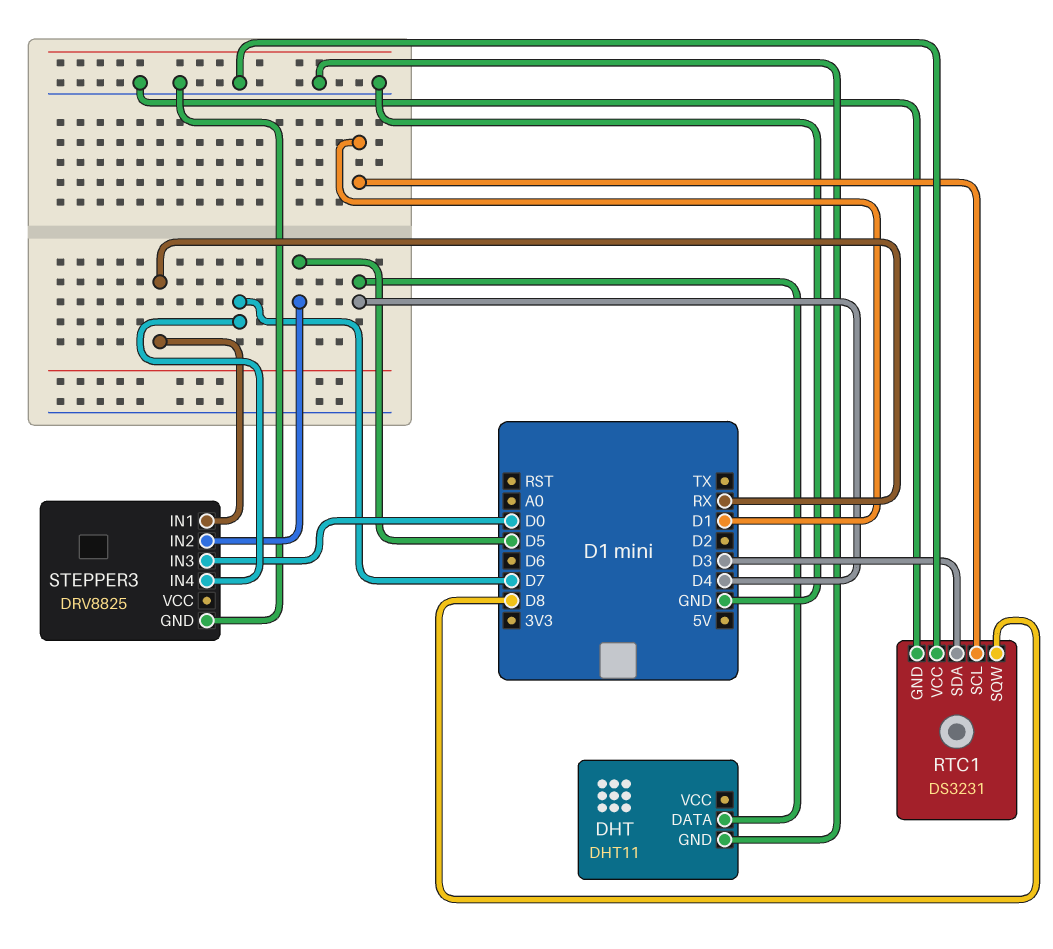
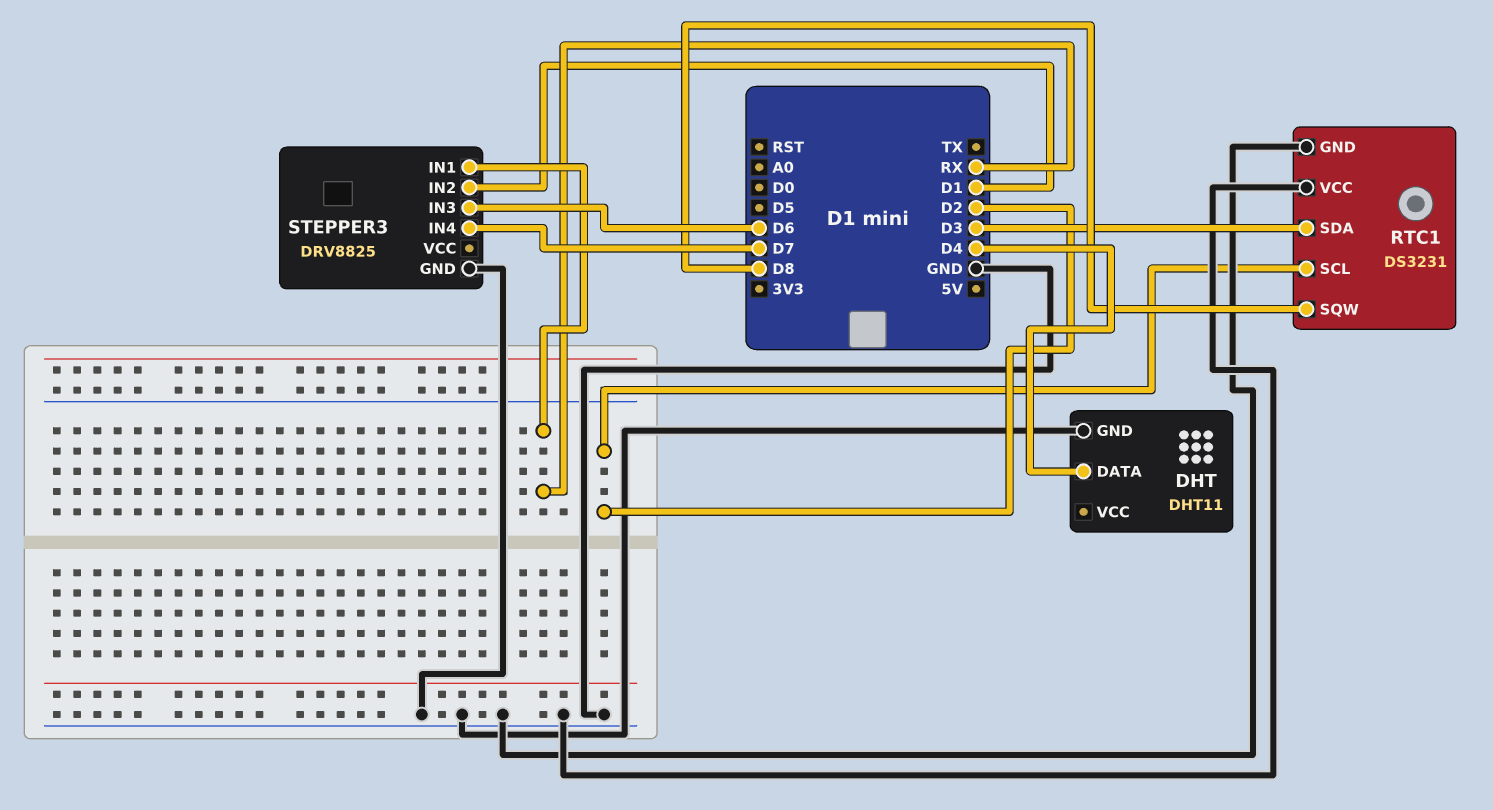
RTC1 pin SCL: D1 -> D2
STEPPER3 pin IN2: D5 -> D1
STEPPER3 pin IN3: D0 -> D6

